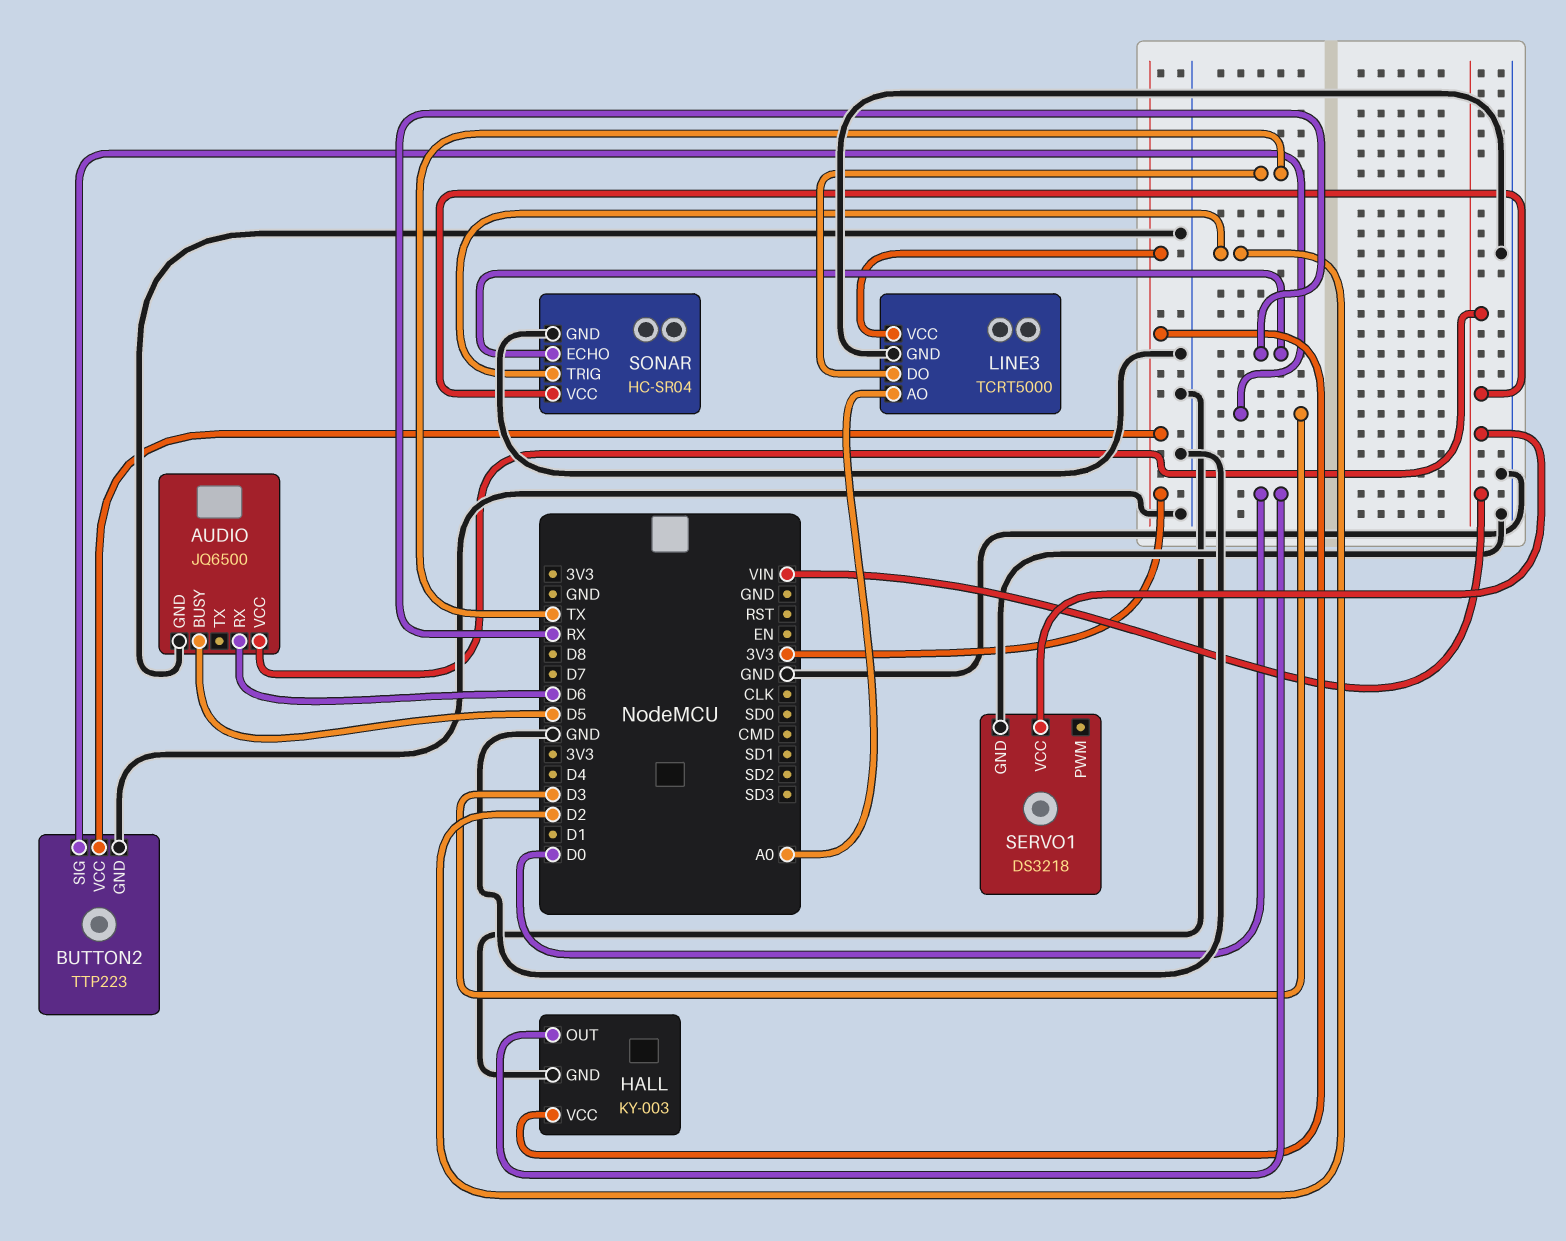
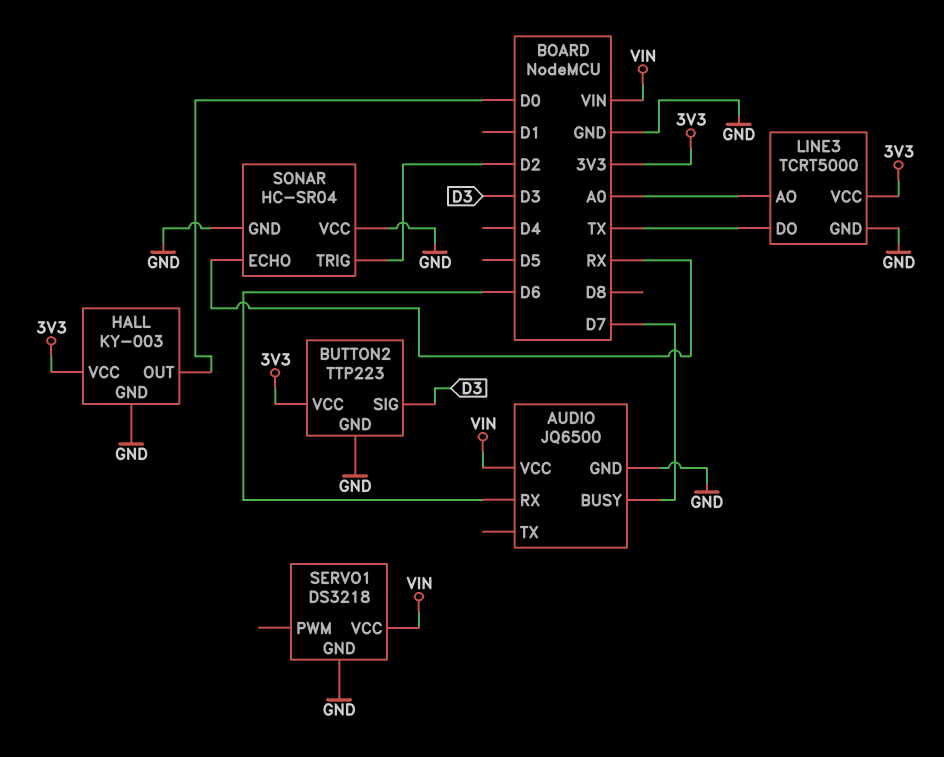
AUDIO pin BUSY: D5 -> D7
SONAR pin VCC: VIN -> GND

